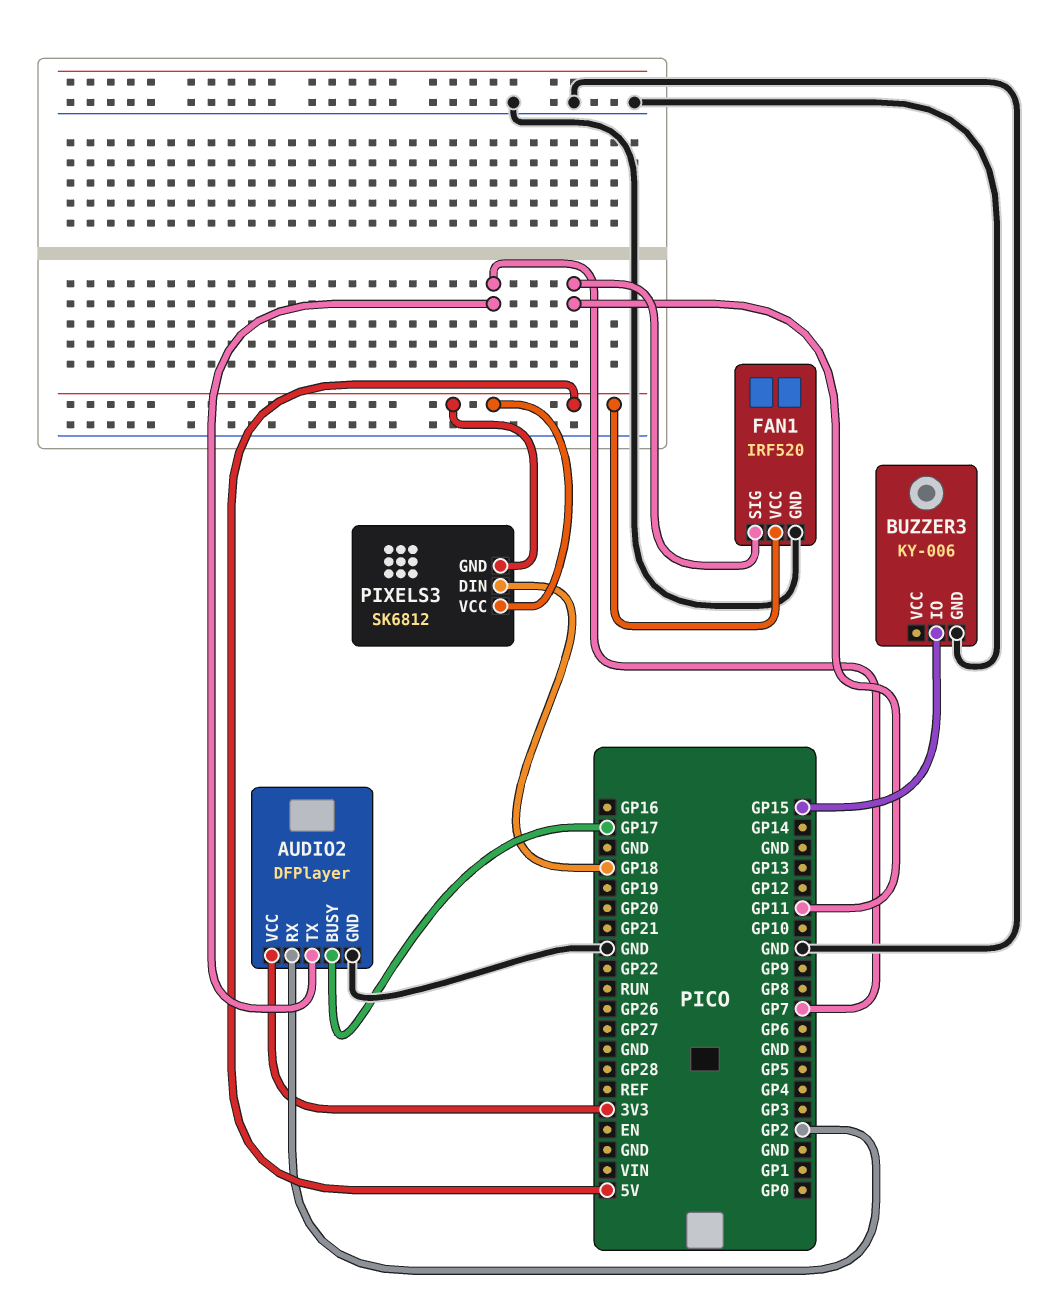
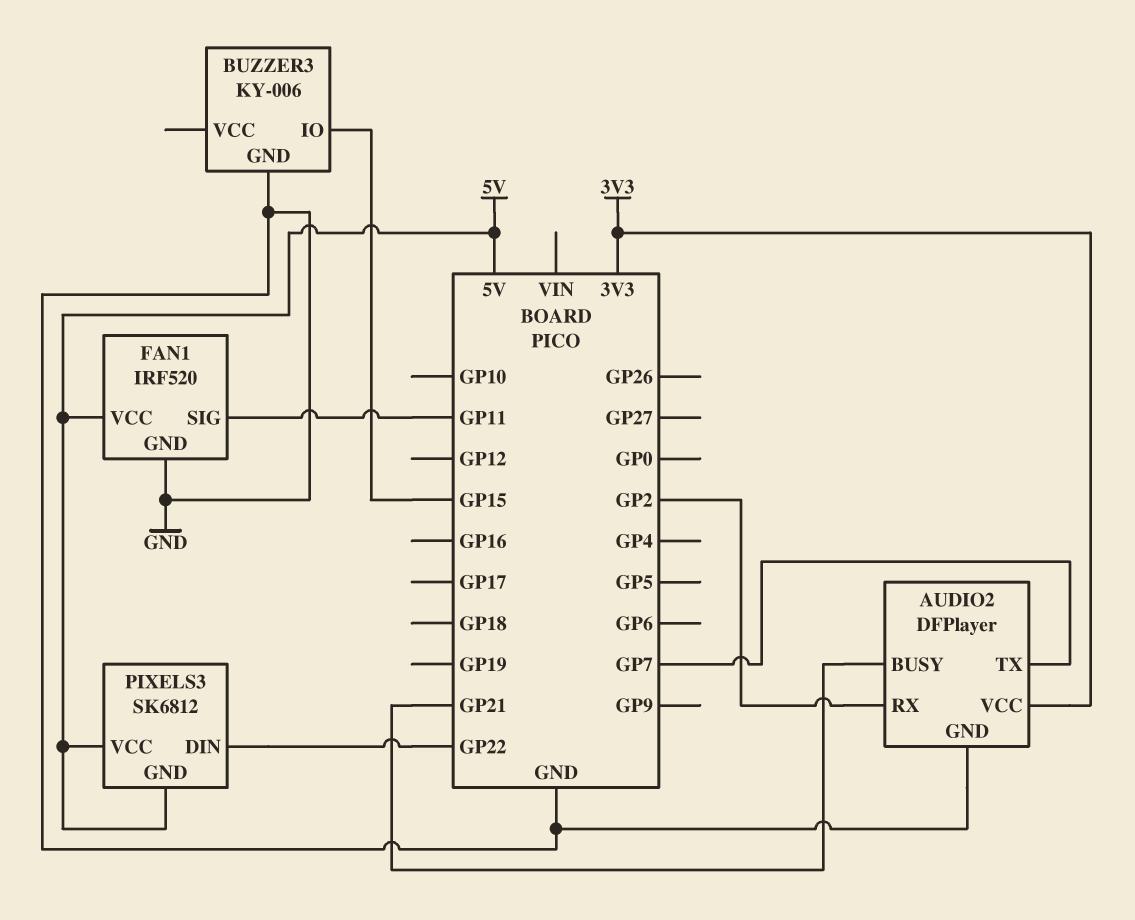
AUDIO2 pin BUSY: GP17 -> GP21
PIXELS3 pin DIN: GP18 -> GP22

